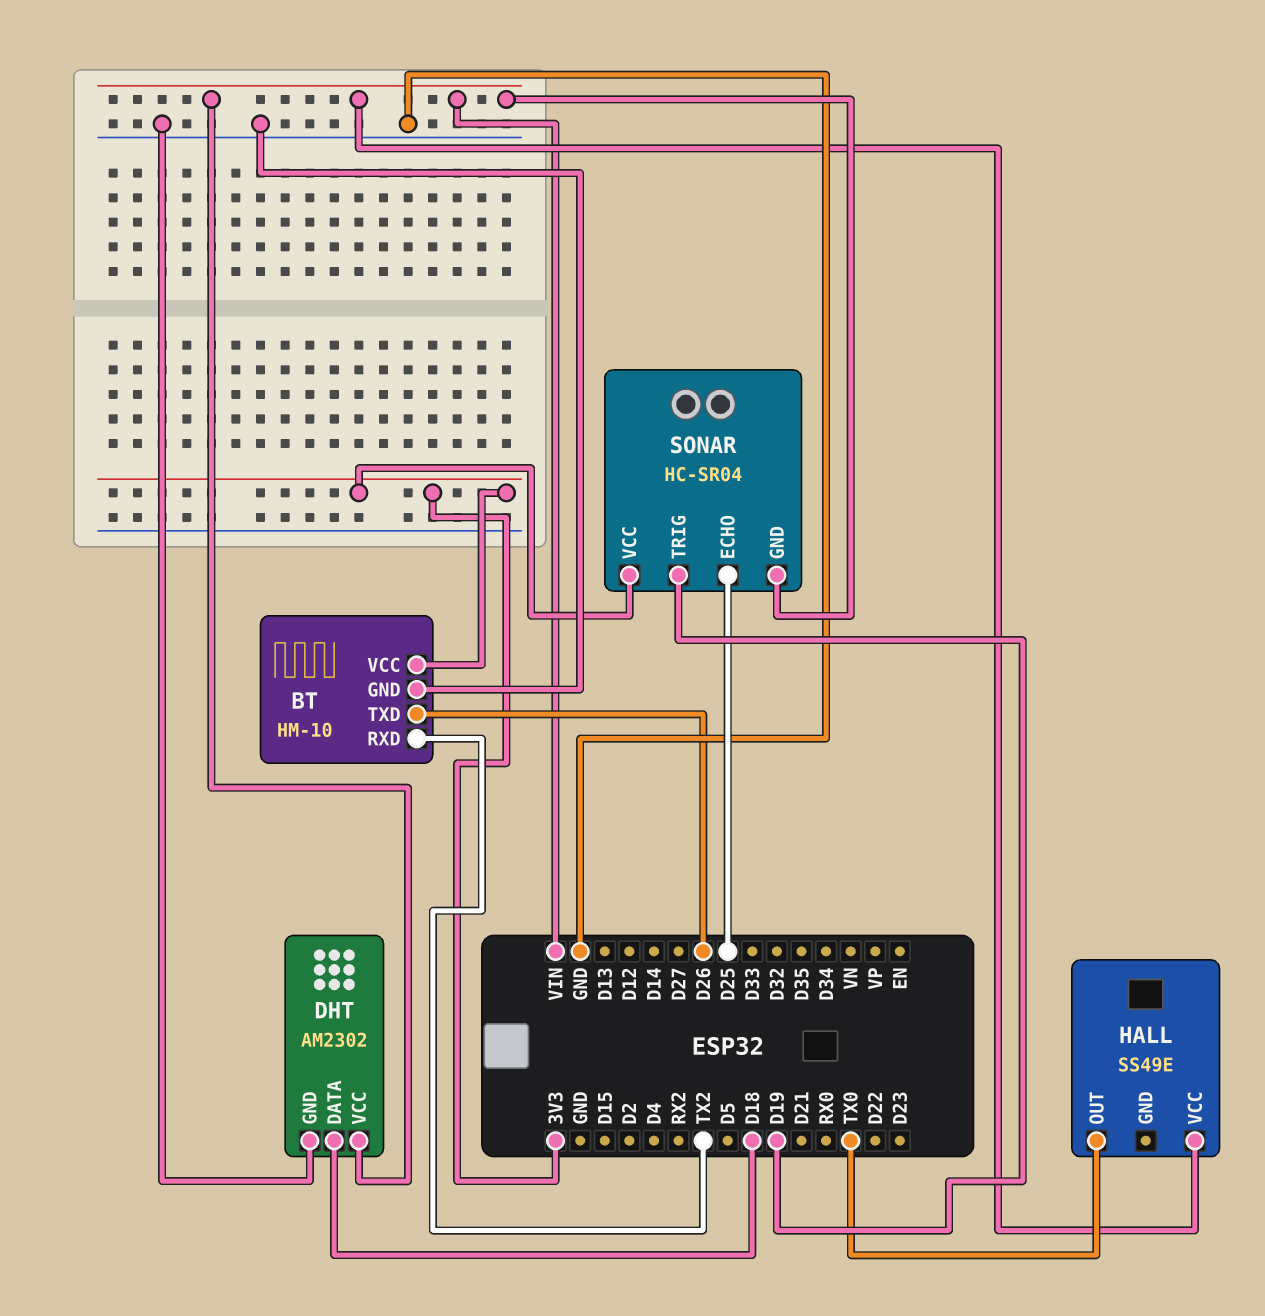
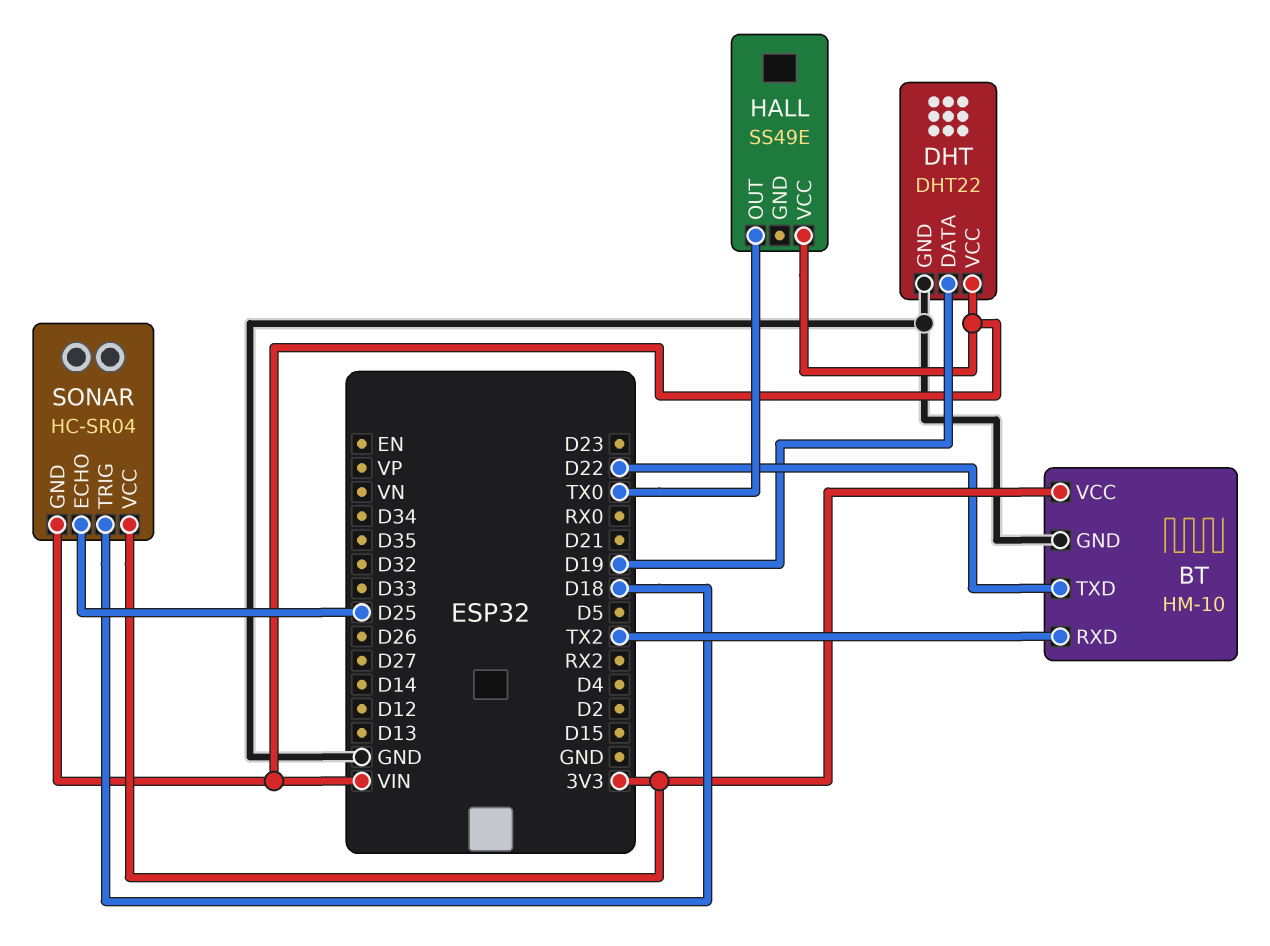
BT pin TXD: D26 -> D22
DHT: AM2302 -> DHT22
DHT pin DATA: D18 -> D19
SONAR pin TRIG: D19 -> D18

